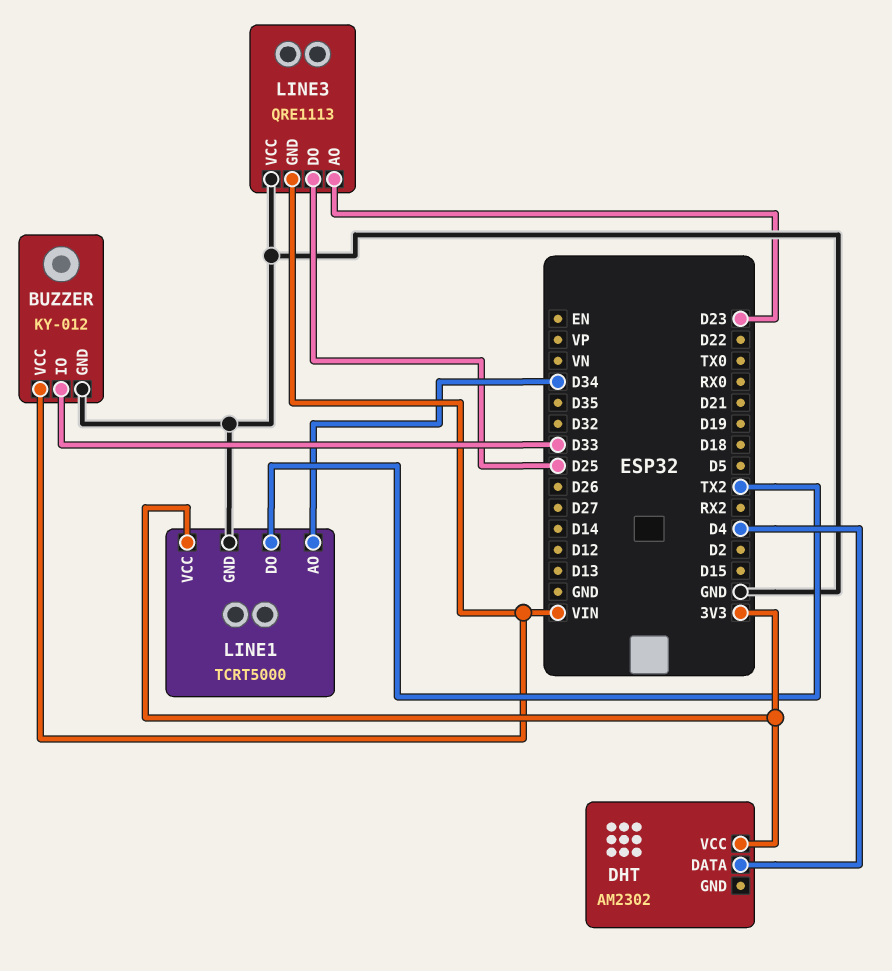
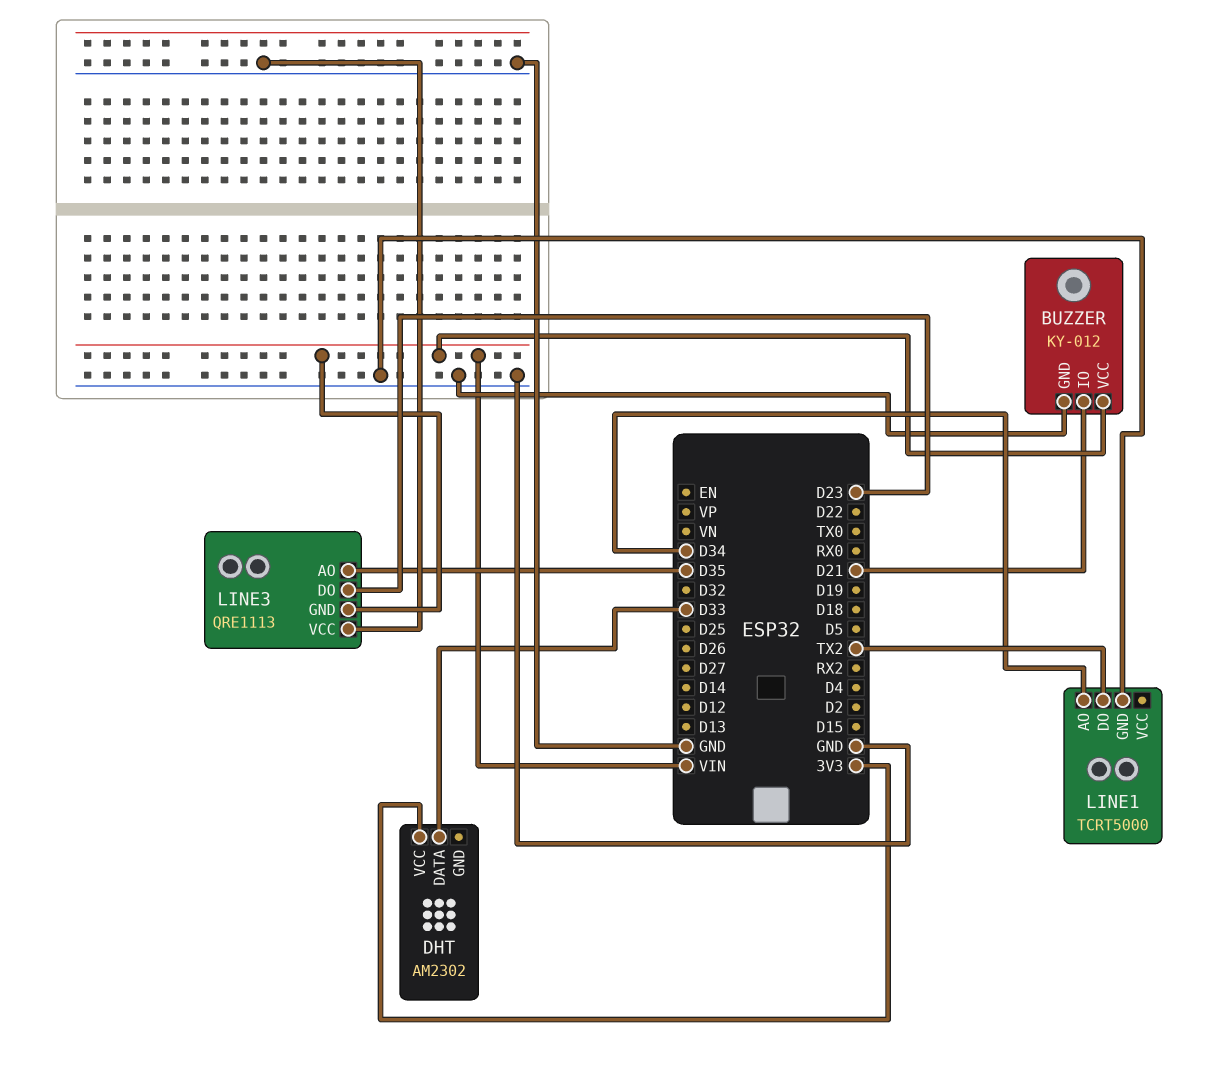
BUZZER pin IO: D33 -> D21
DHT pin DATA: D4 -> D33
LINE1 pin VCC: 3V3 -> none
LINE3 pin AO: D23 -> D35
LINE3 pin DO: D25 -> D23

